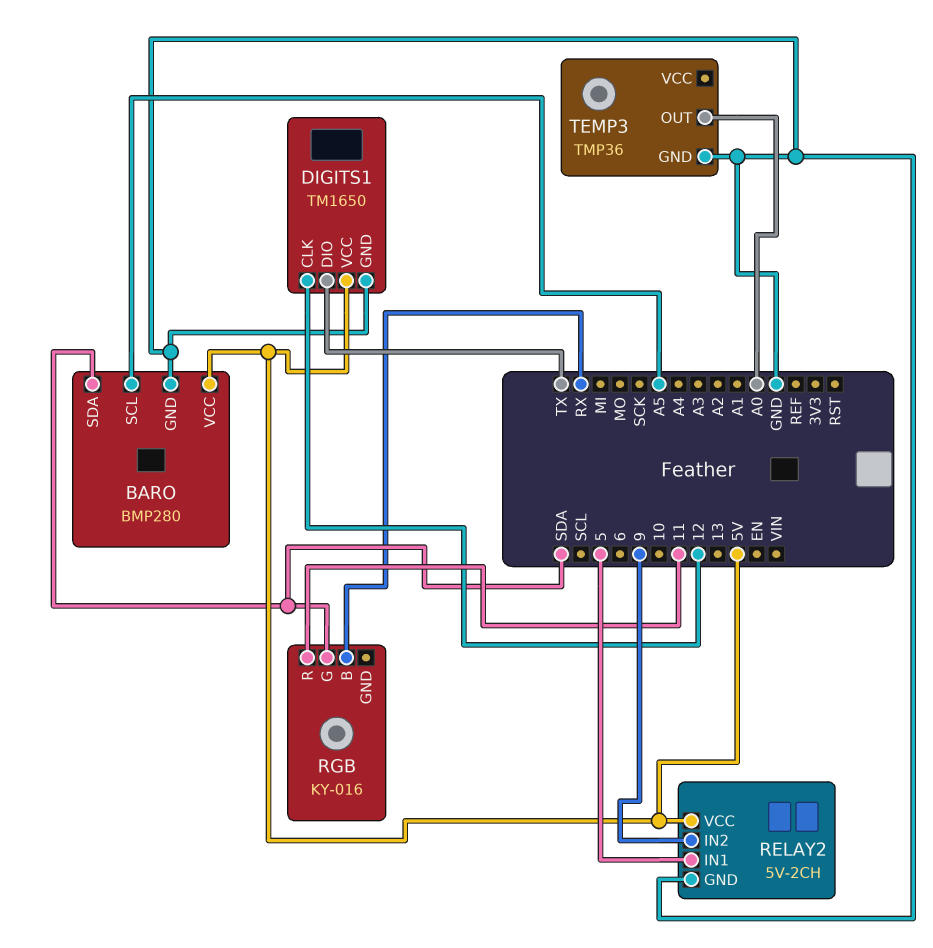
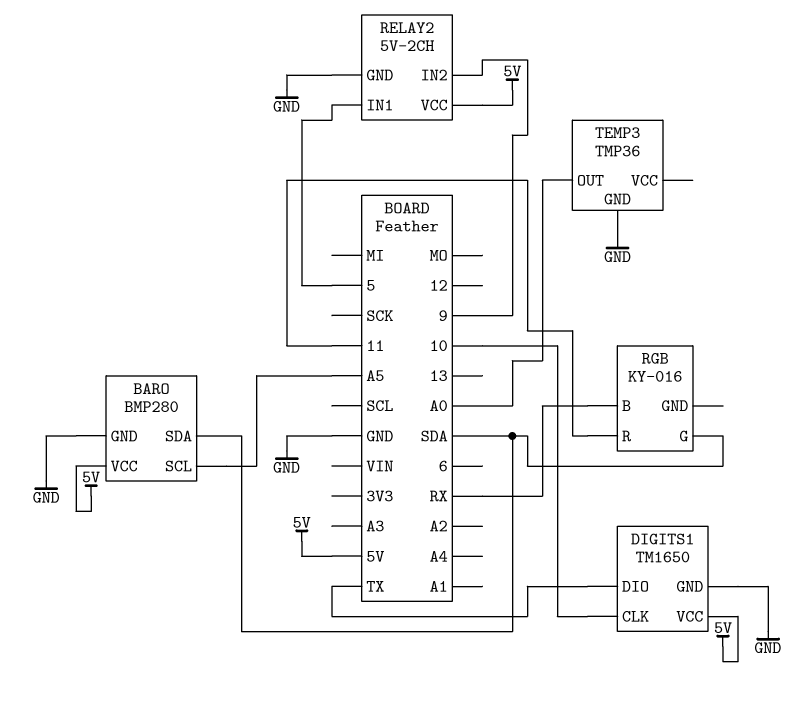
DIGITS1 pin CLK: 12 -> 10

